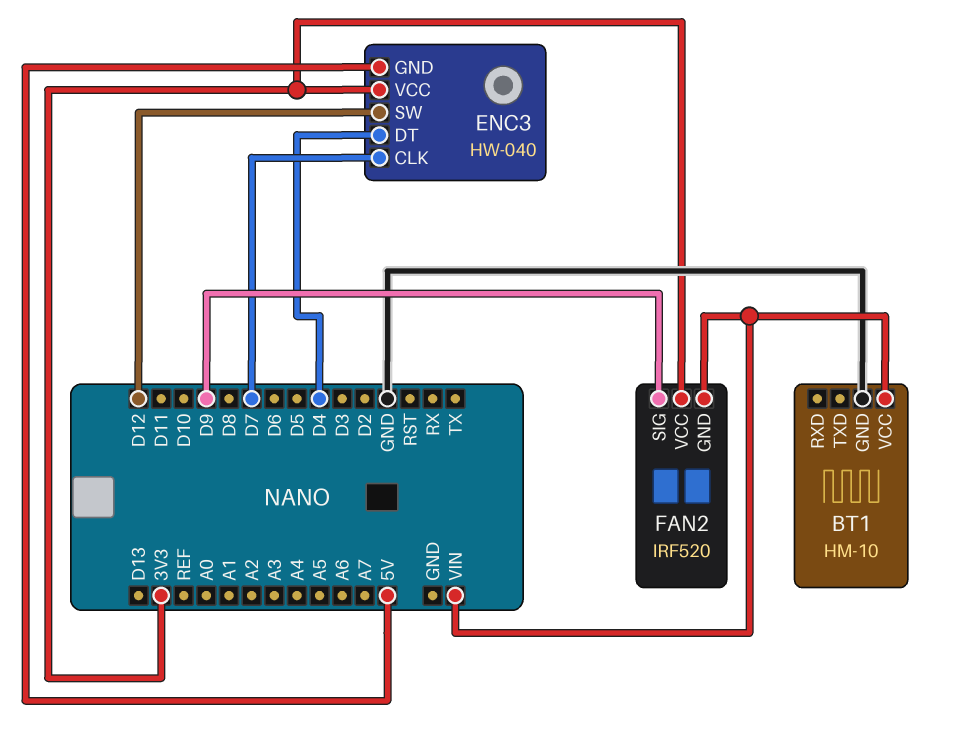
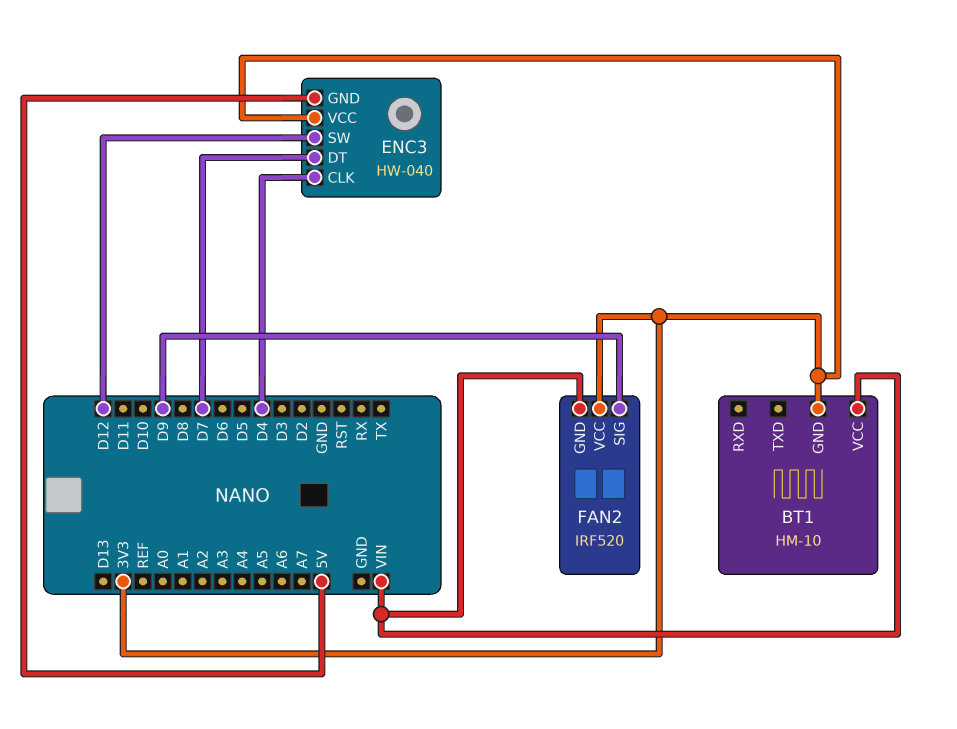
BT1 pin GND: GND -> 3V3
ENC3 pin CLK: D7 -> D4
ENC3 pin DT: D4 -> D7

